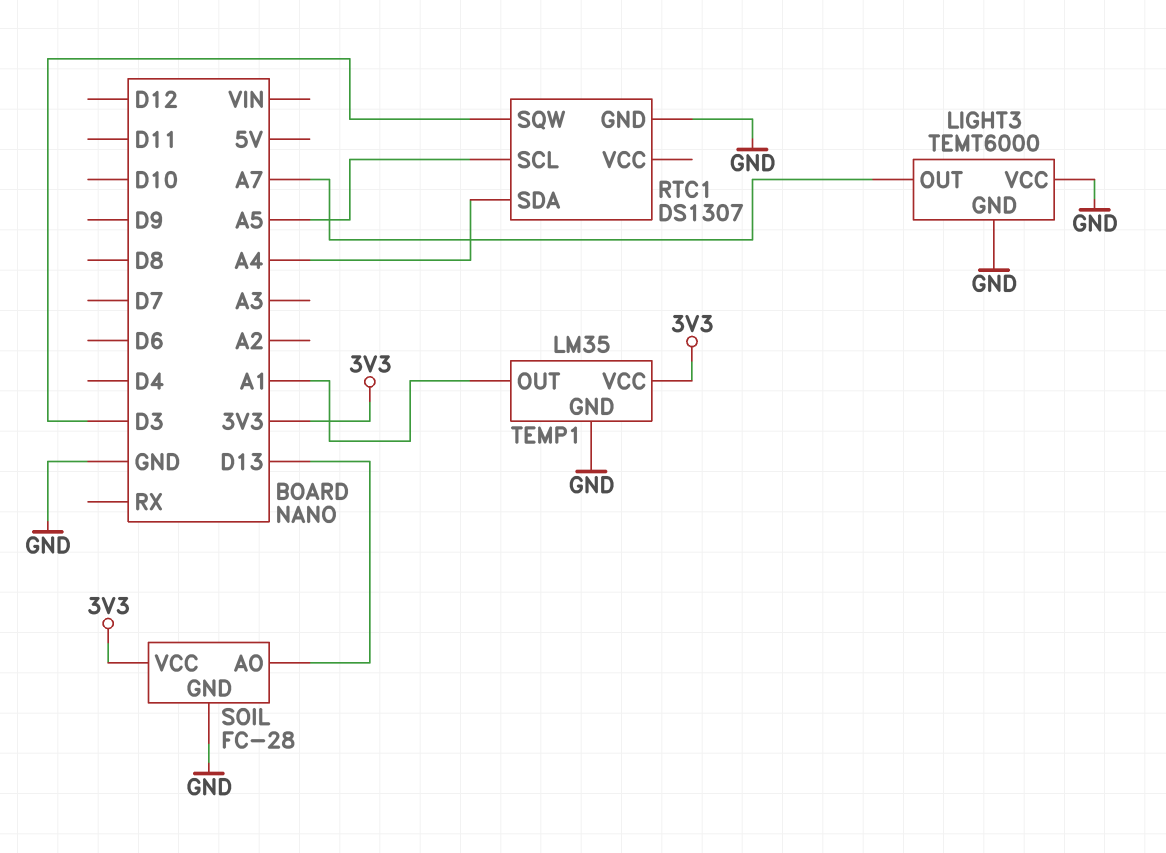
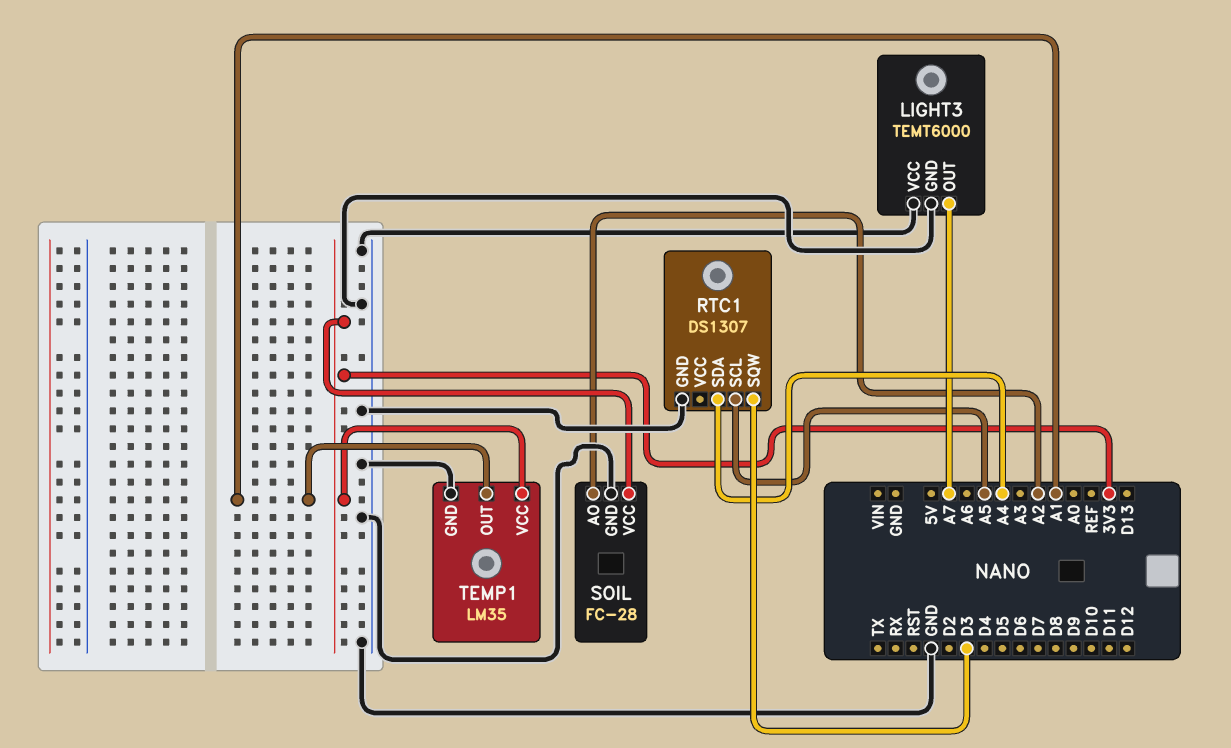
SOIL pin AO: D13 -> A2

